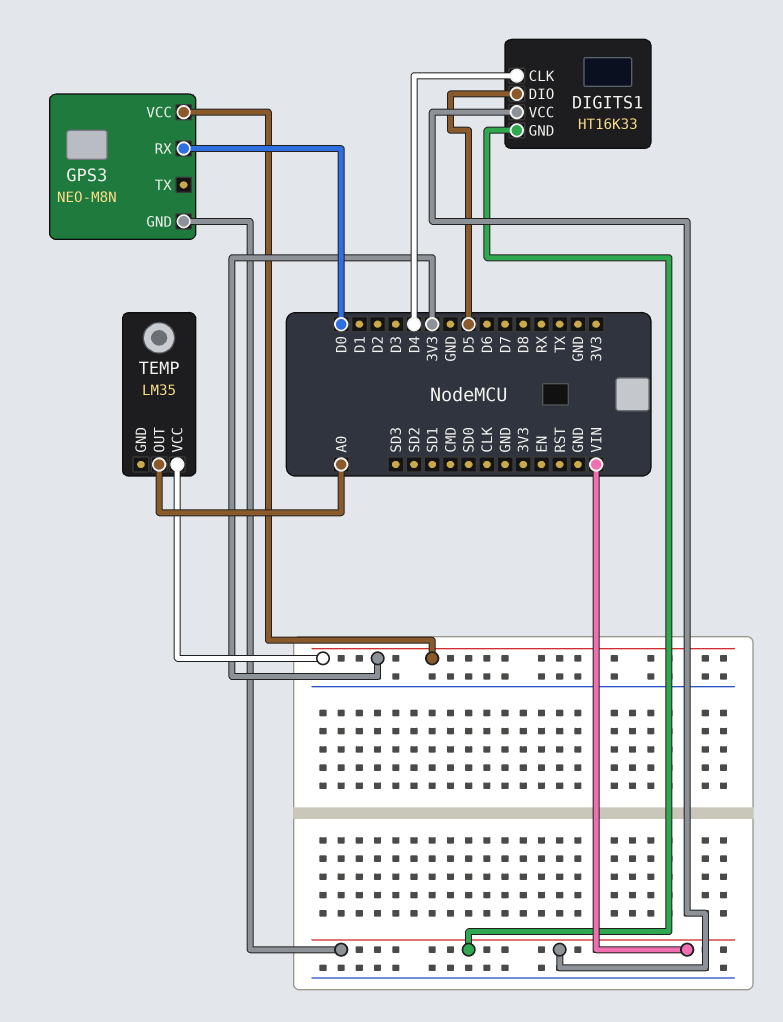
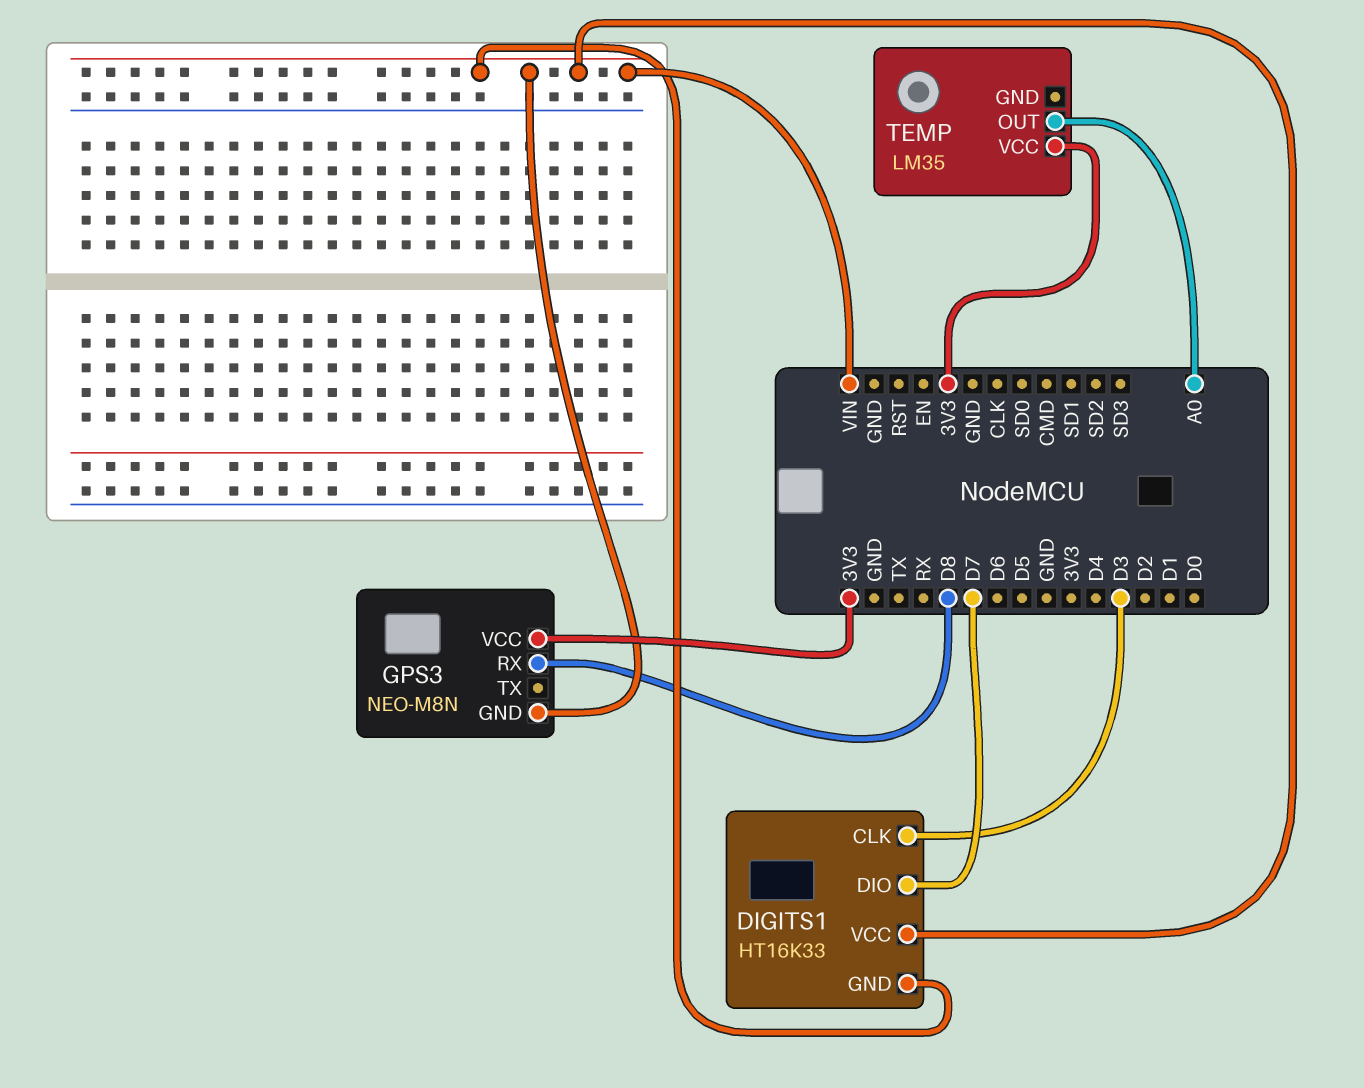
DIGITS1 pin CLK: D4 -> D3
DIGITS1 pin DIO: D5 -> D7
GPS3 pin RX: D0 -> D8

